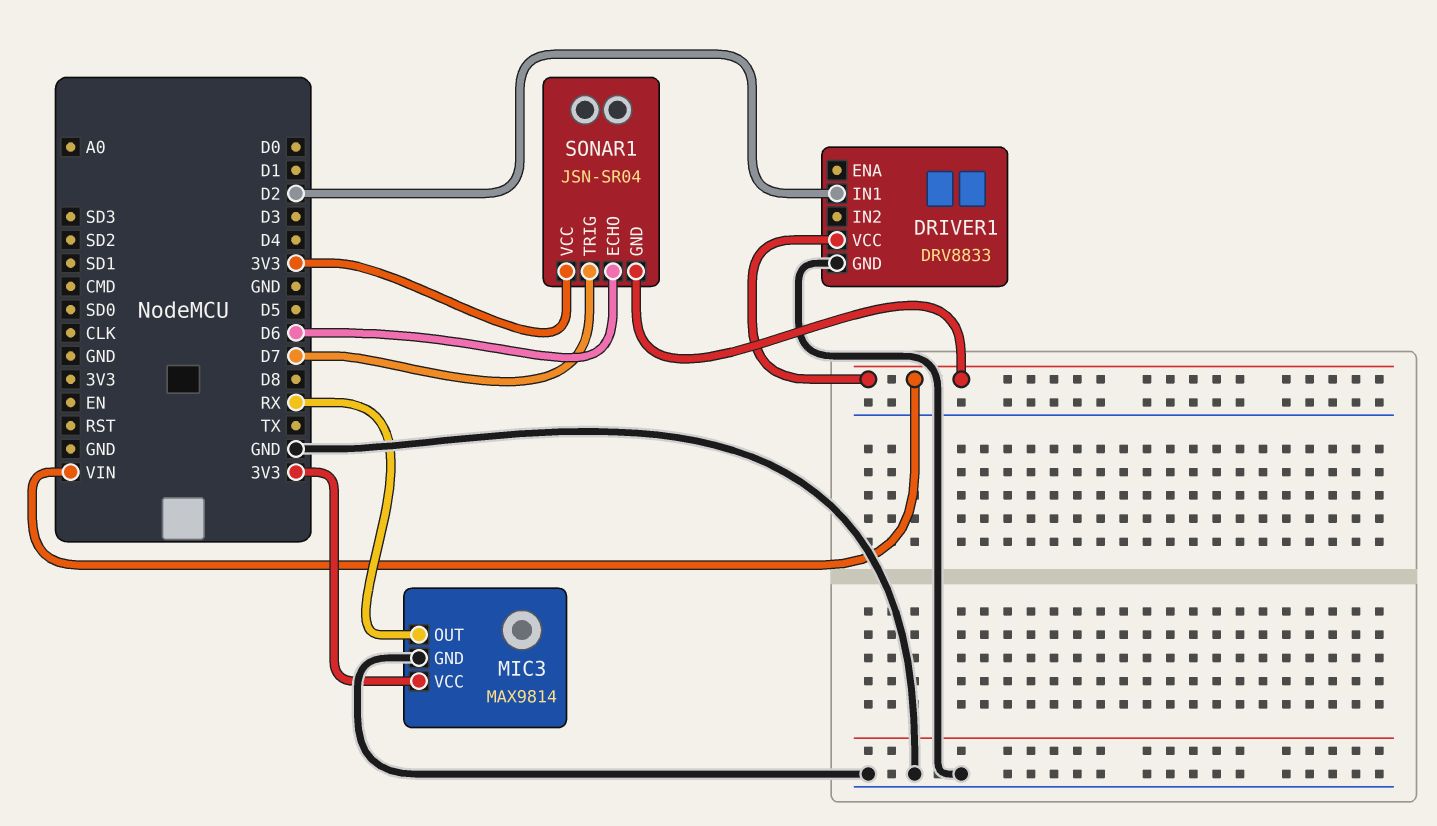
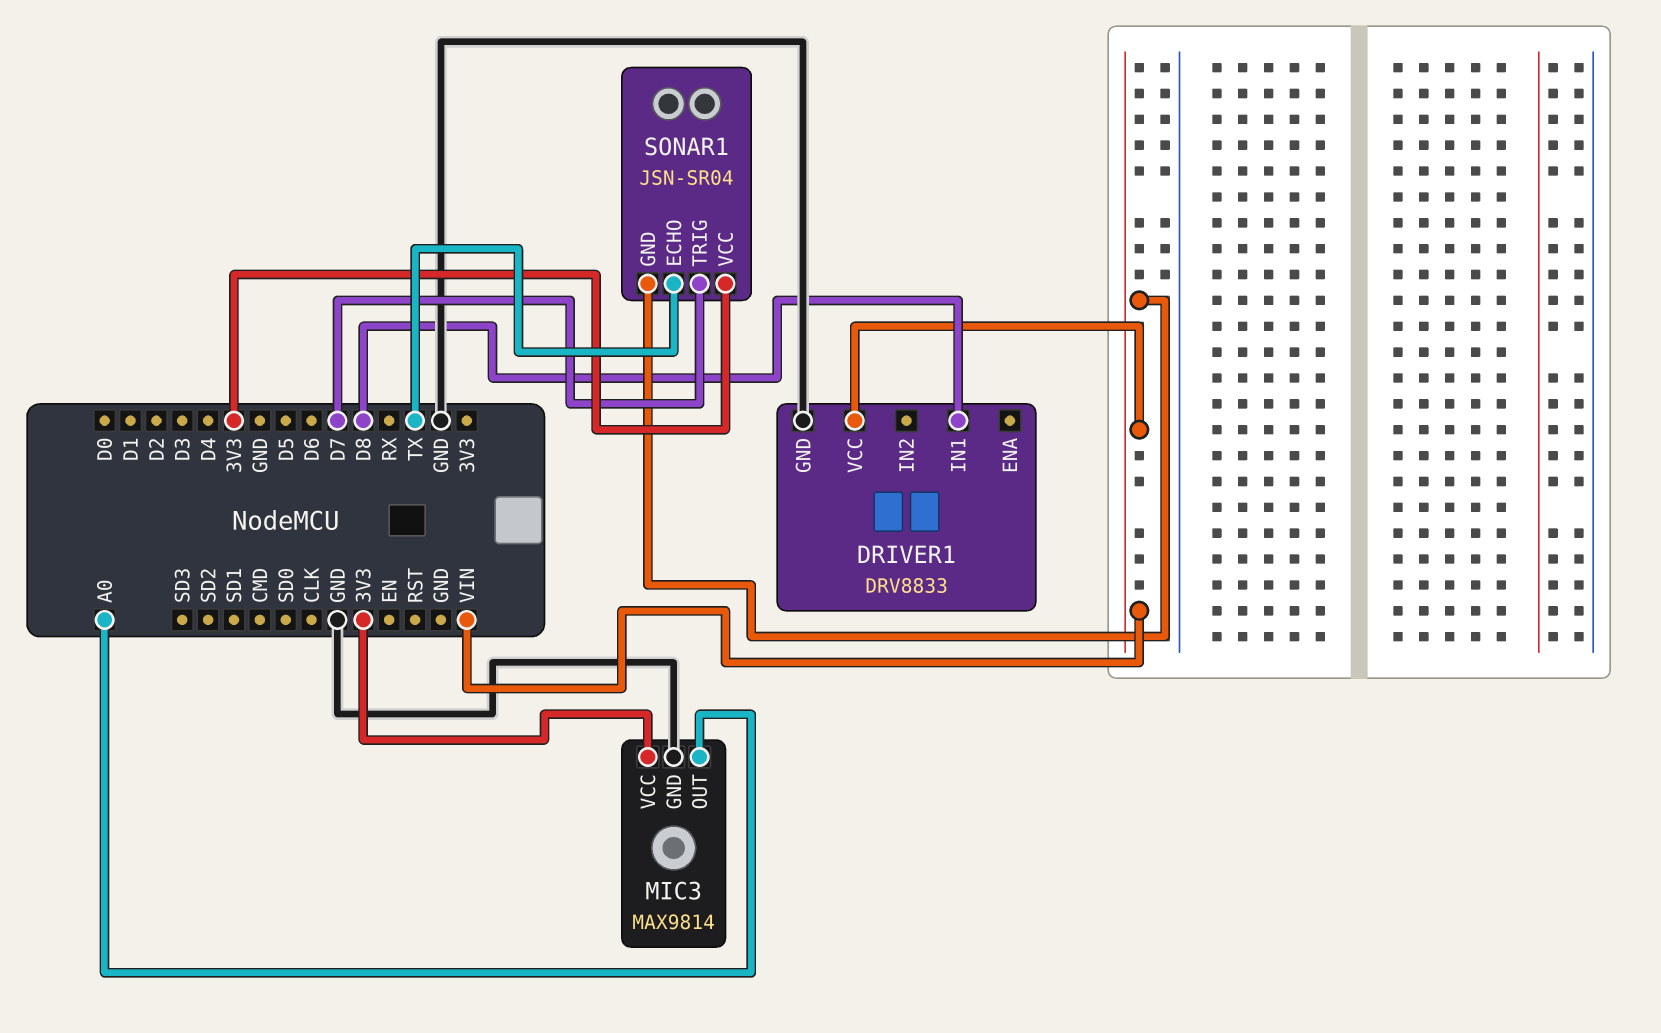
DRIVER1 pin IN1: D2 -> D8
MIC3 pin OUT: RX -> A0
SONAR1 pin ECHO: D6 -> TX

